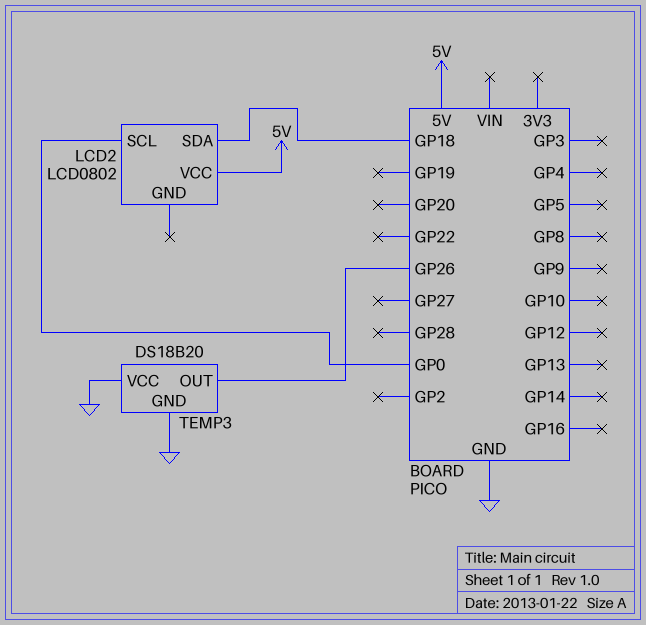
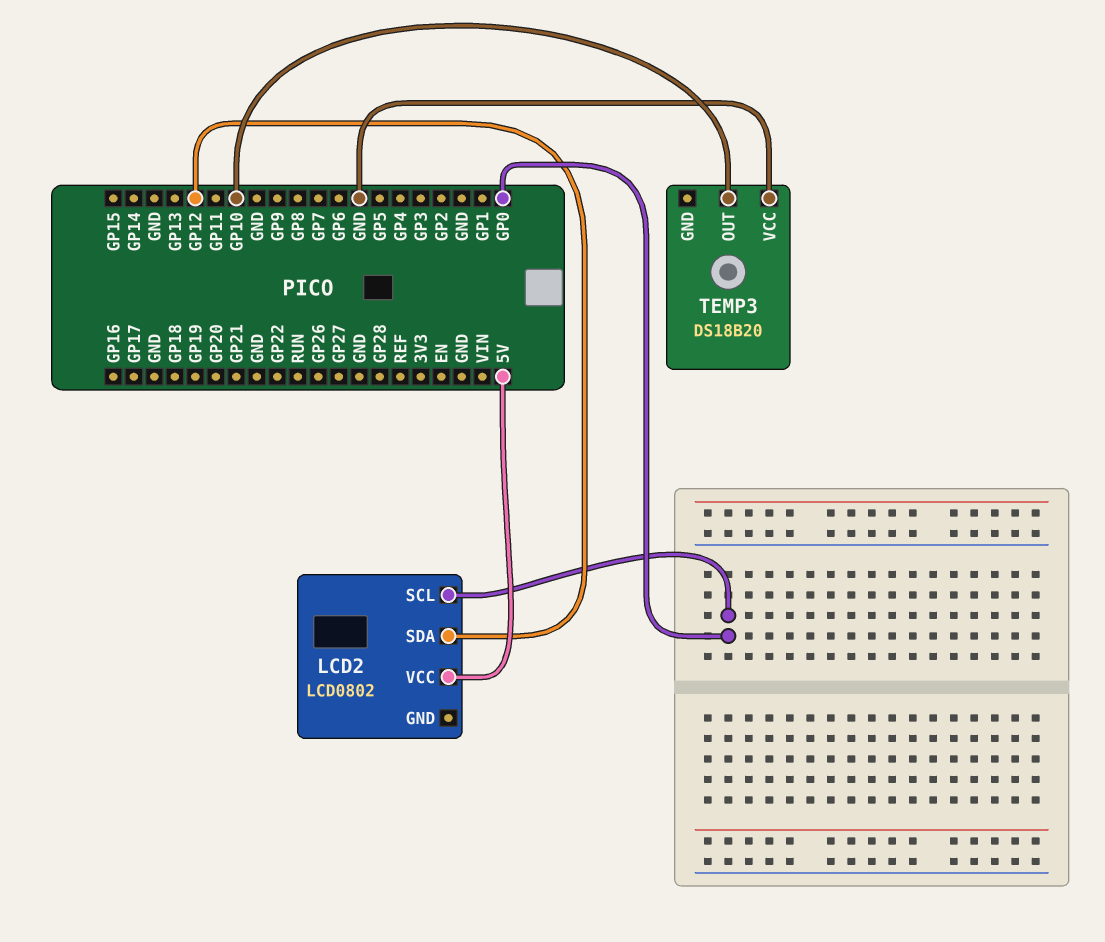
LCD2 pin SDA: GP18 -> GP12
TEMP3 pin GND: GND -> none
TEMP3 pin OUT: GP26 -> GP10

